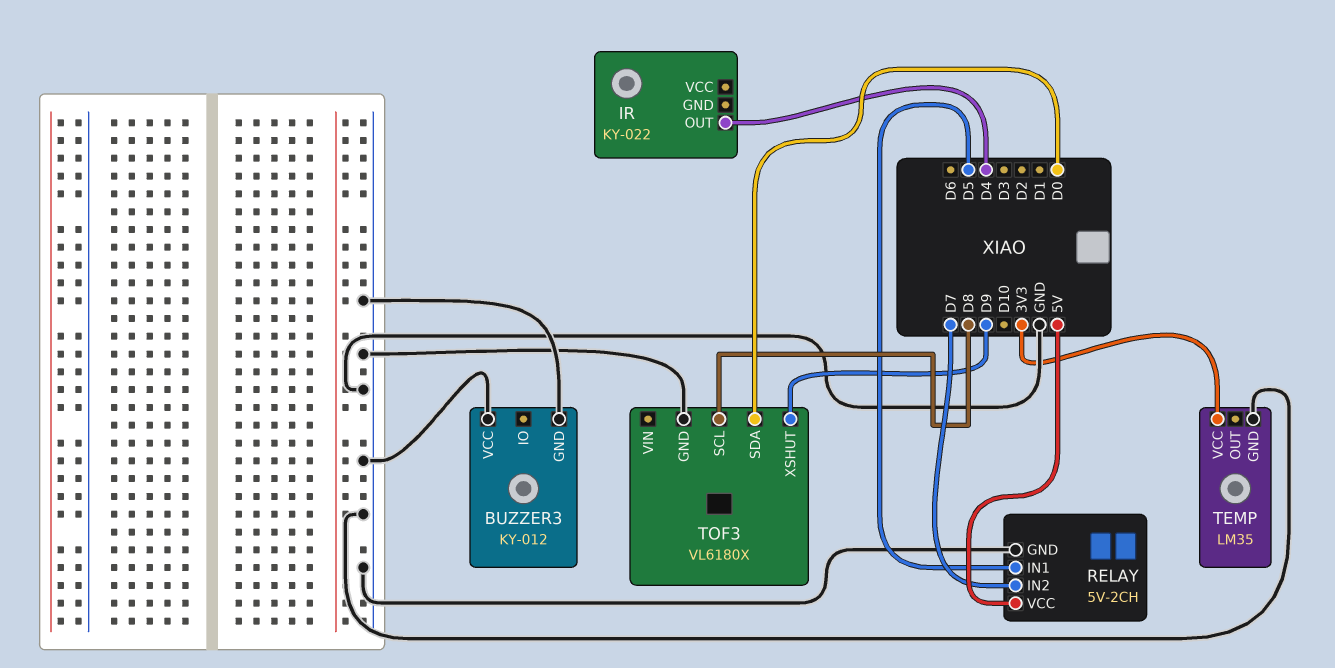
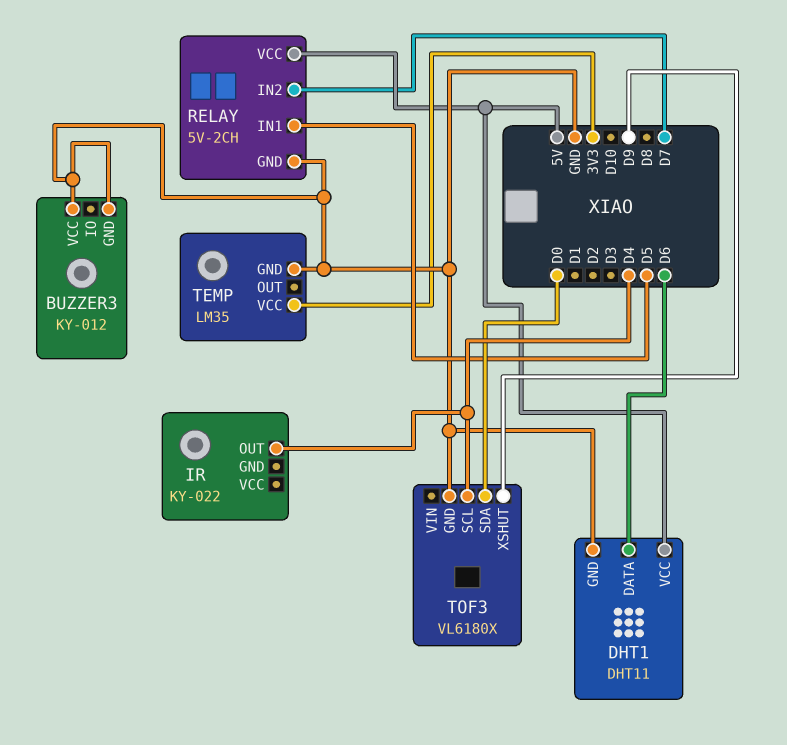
DHT1: none -> DHT11
DHT1 pin DATA: none -> D6
DHT1 pin GND: none -> GND
DHT1 pin VCC: none -> 5V
TOF3 pin SCL: D8 -> D4

